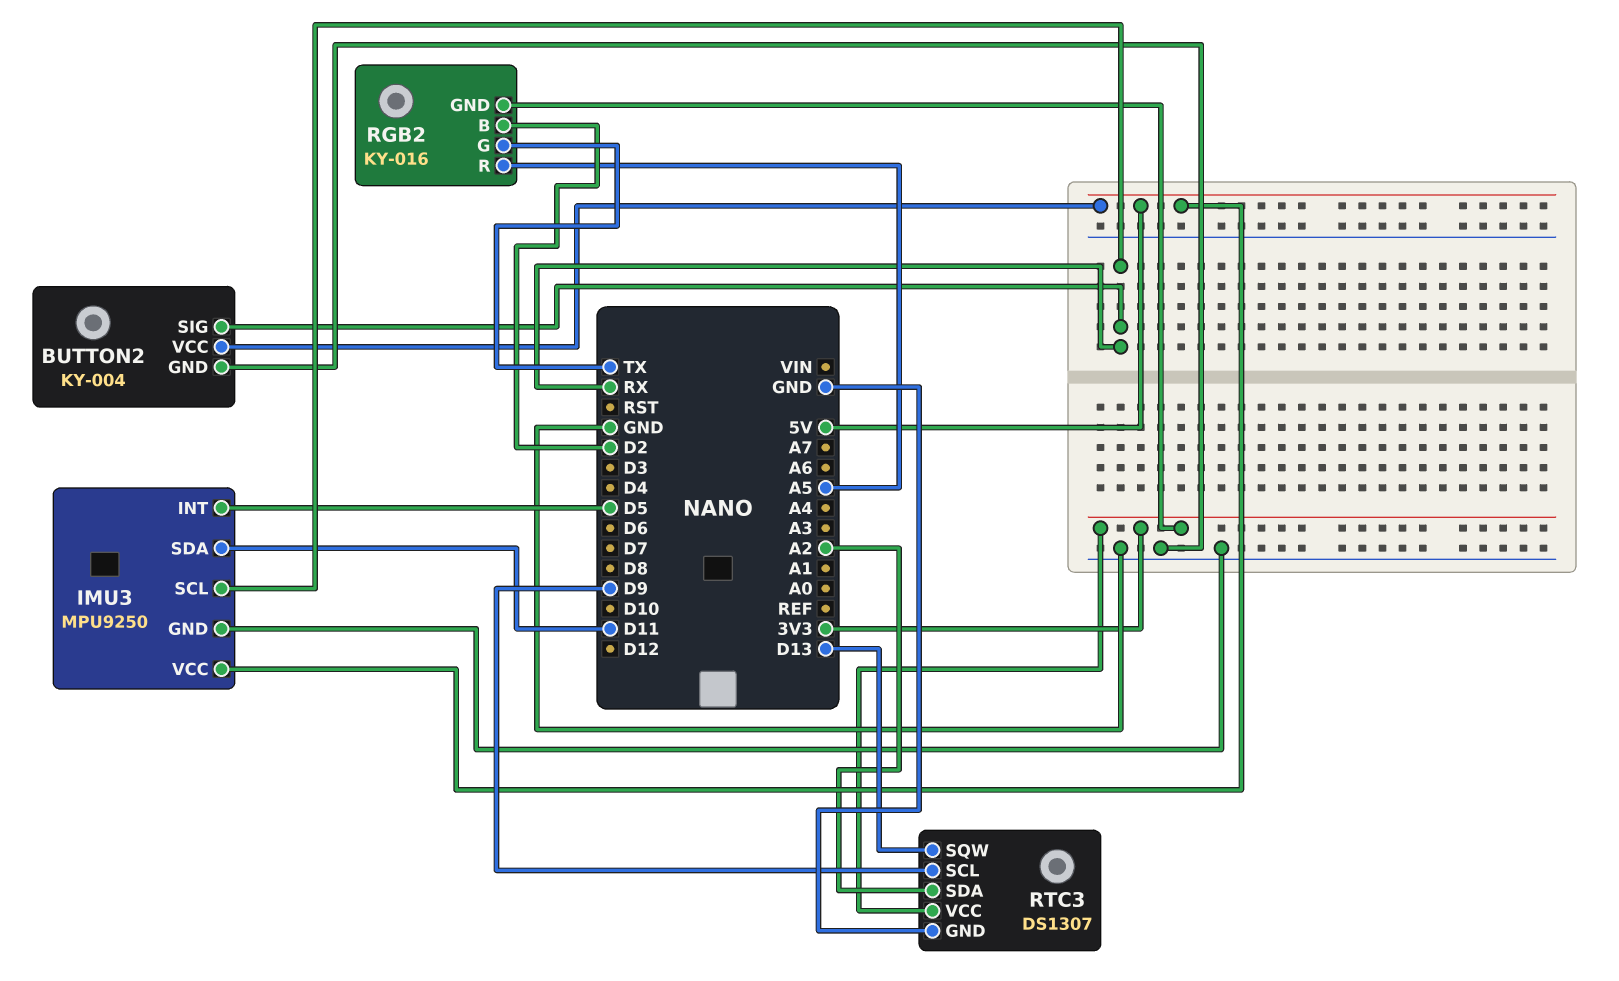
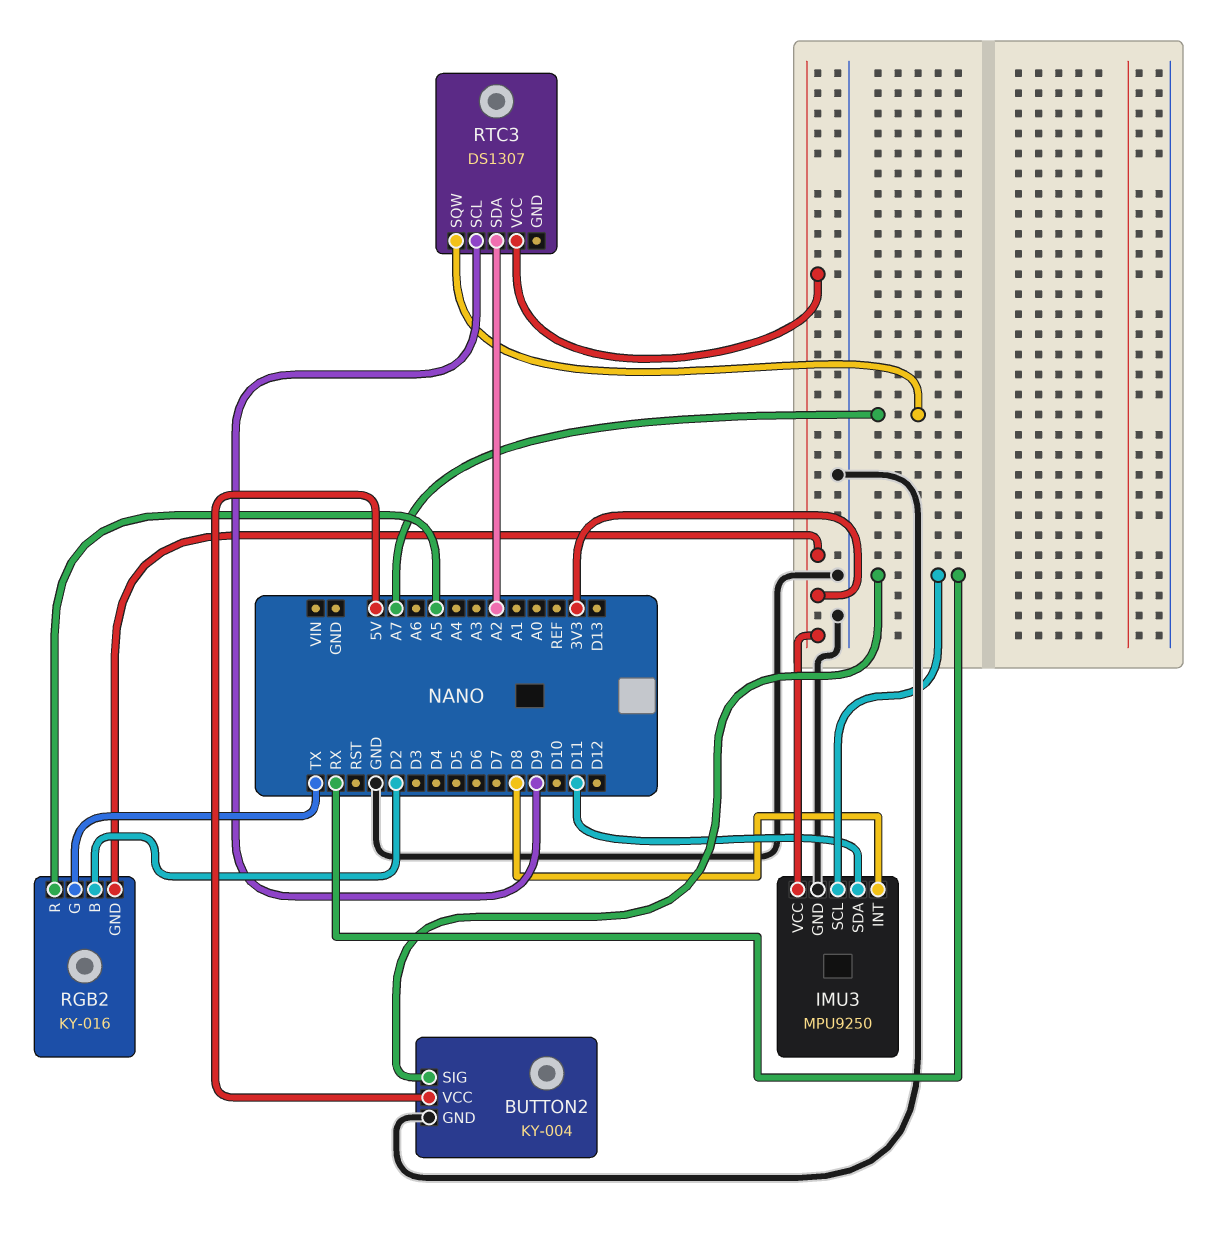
IMU3 pin INT: D5 -> D8
IMU3 pin VCC: 5V -> 3V3
RTC3 pin GND: GND -> none
RTC3 pin SQW: D13 -> A7

